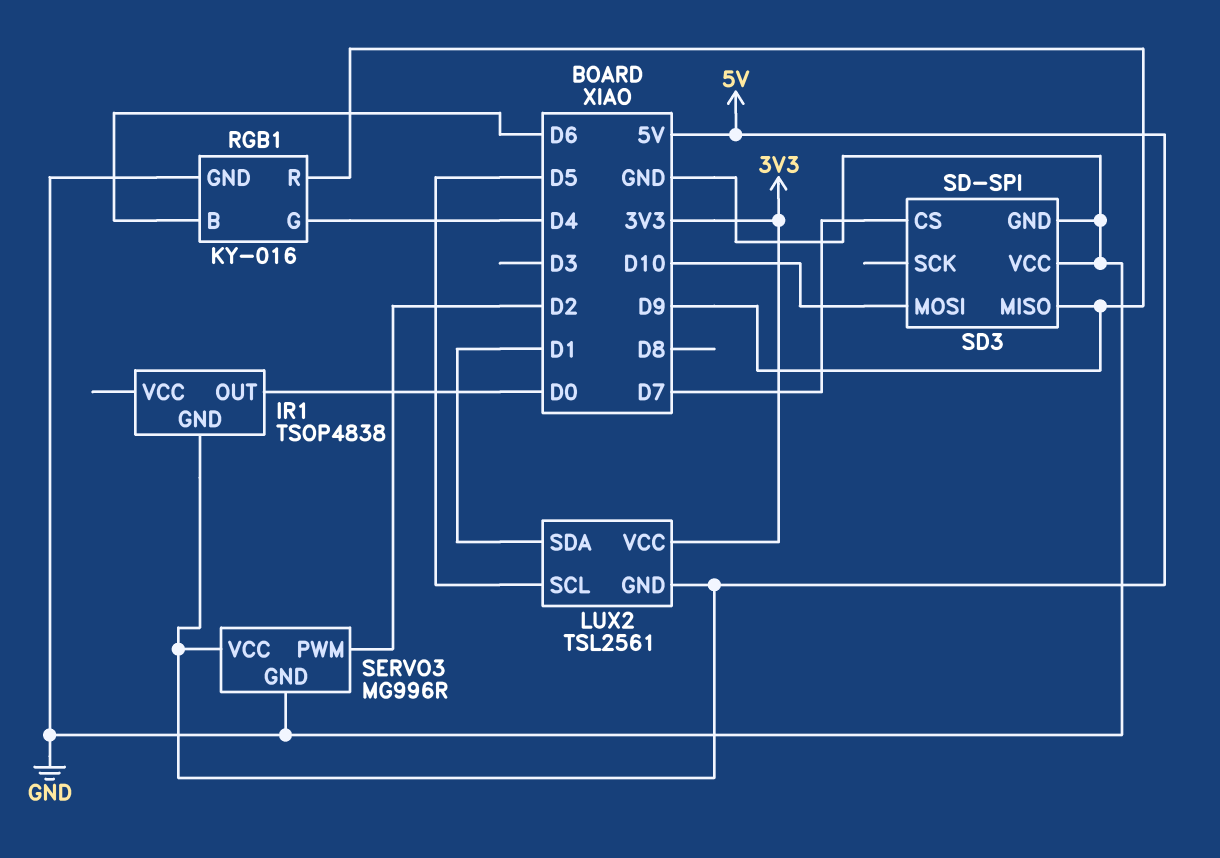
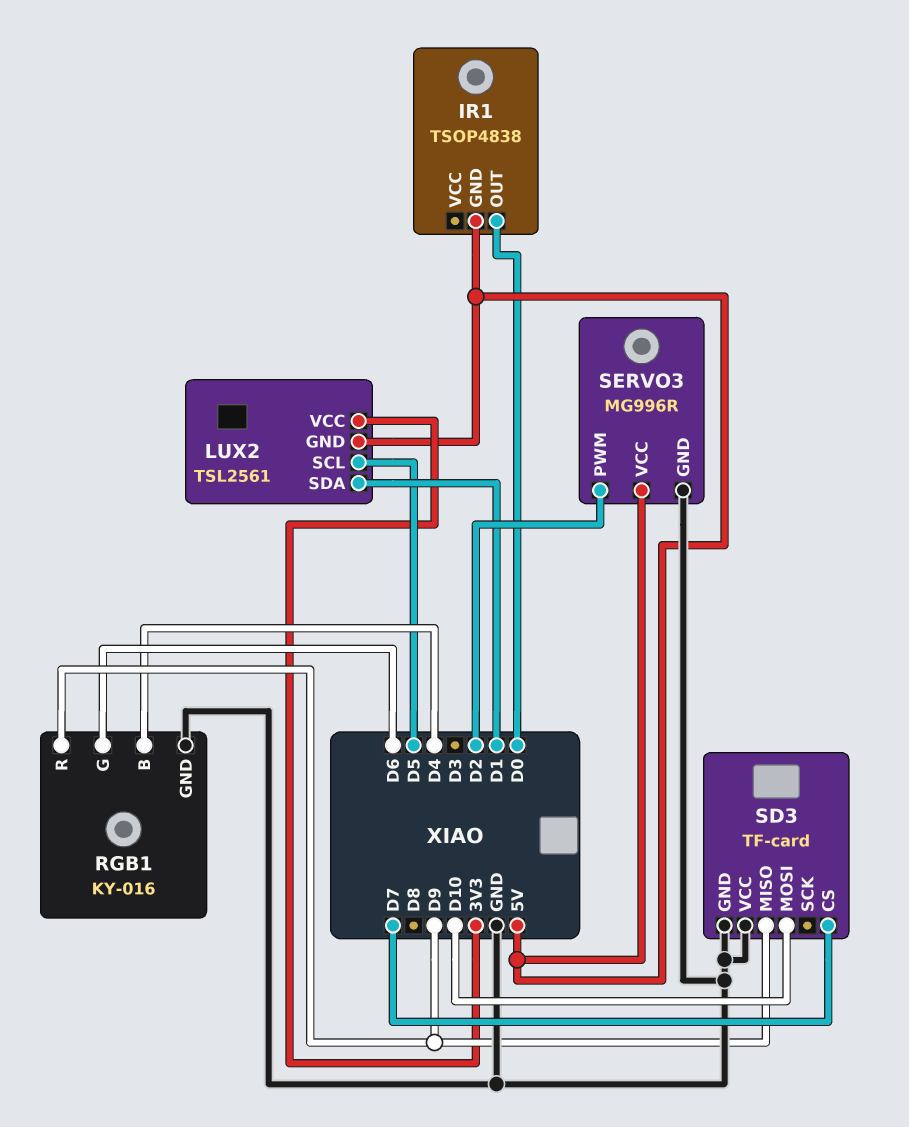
RGB1 pin B: D6 -> D4
RGB1 pin G: D4 -> D6
SD3: SD-SPI -> TF-card

